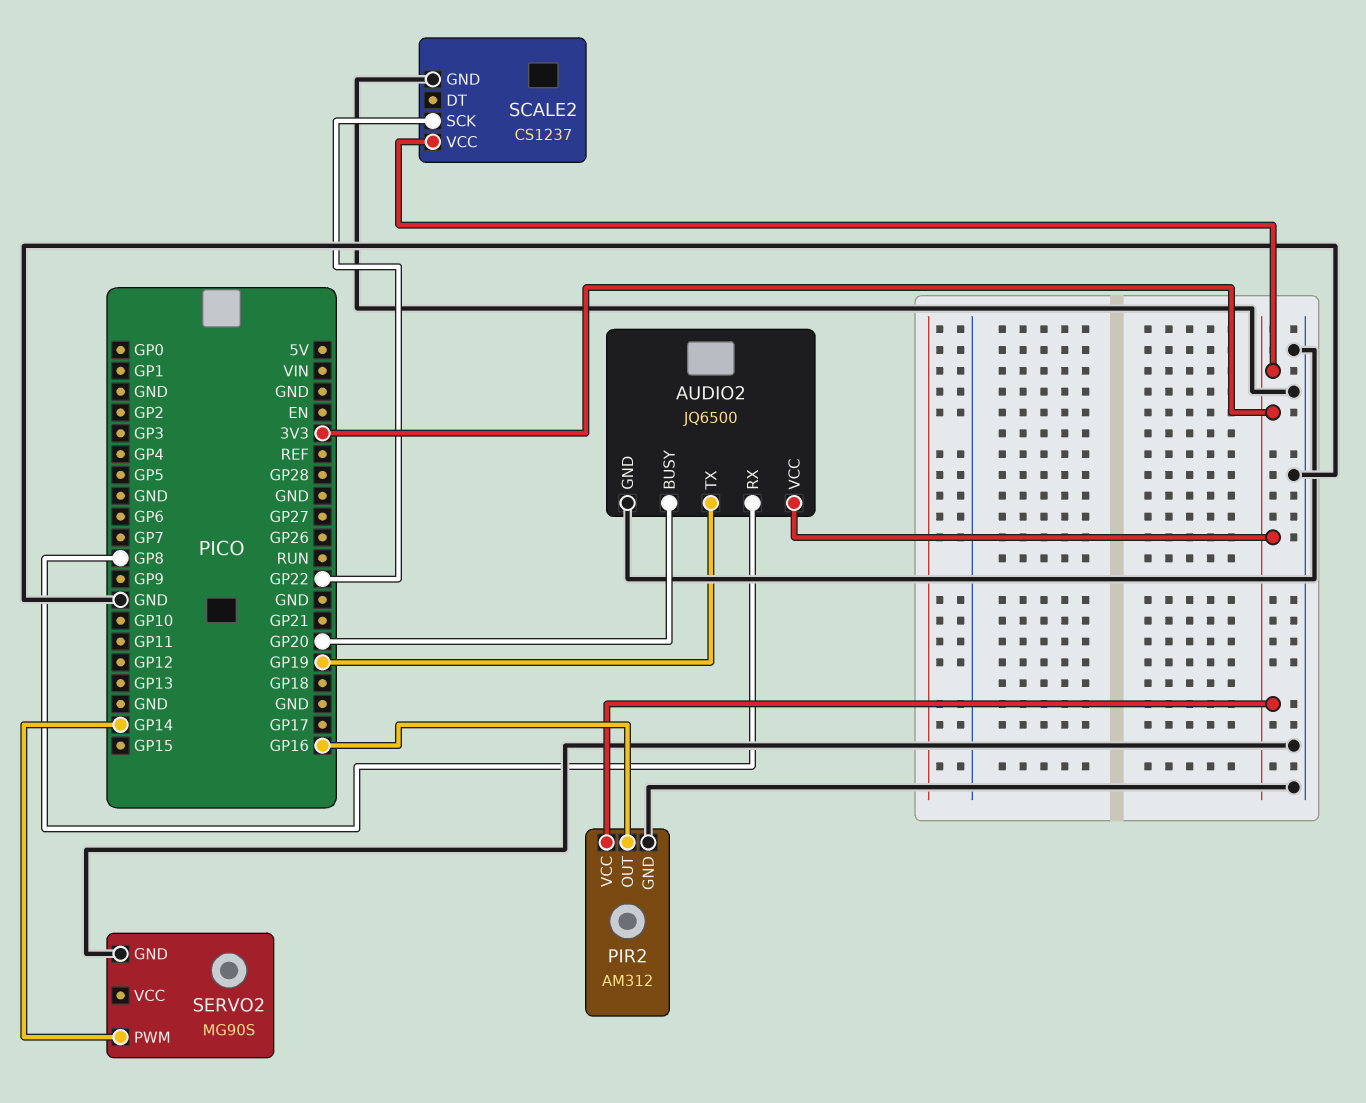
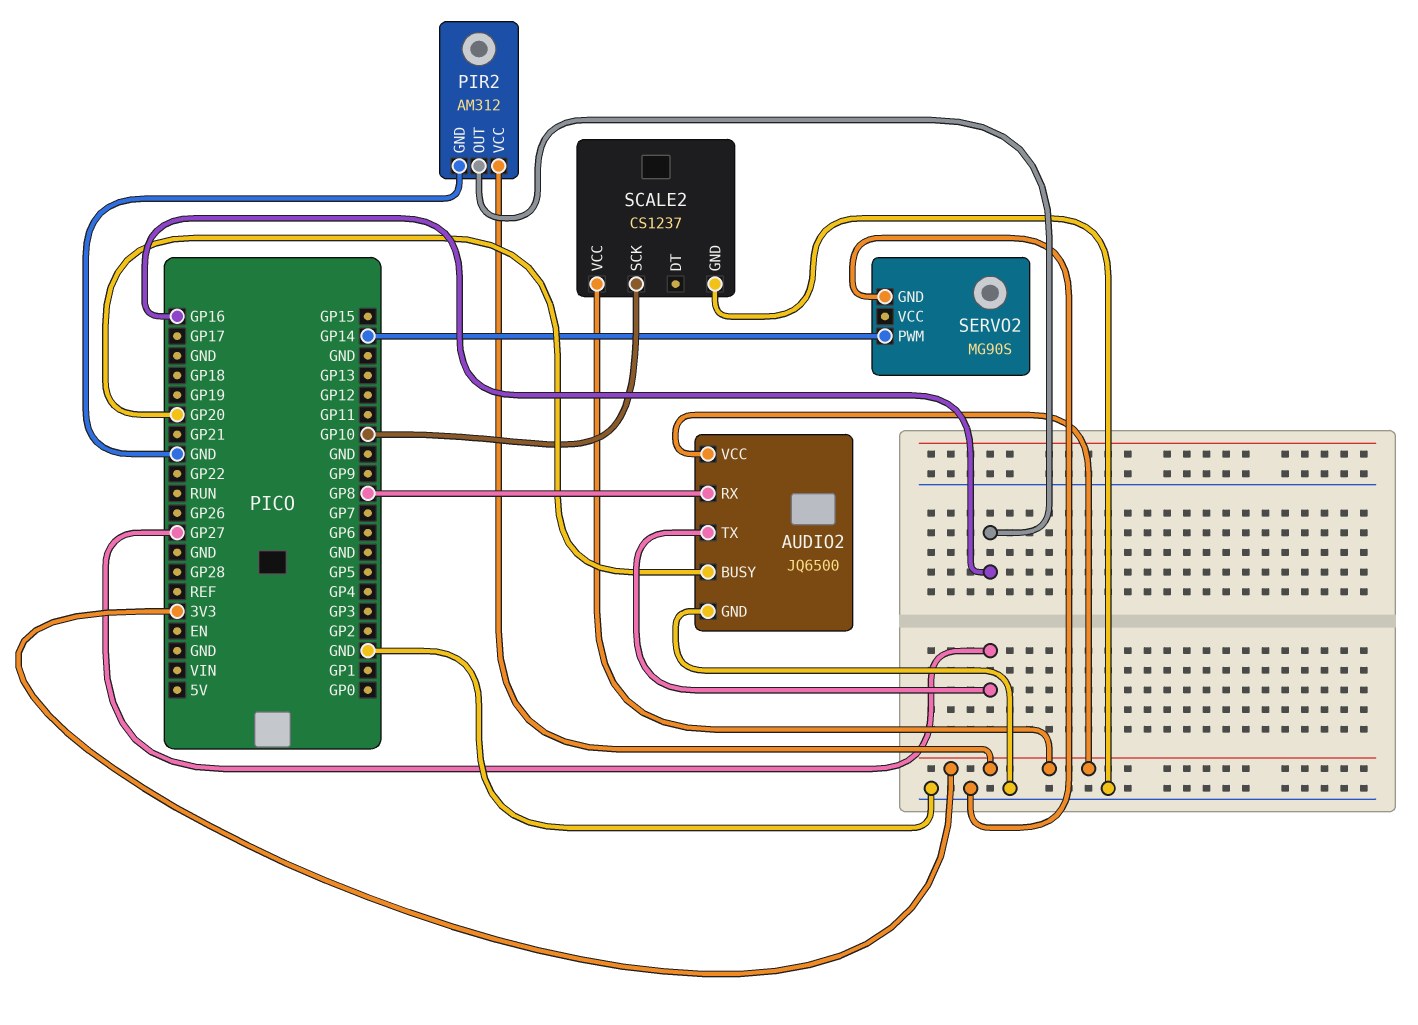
AUDIO2 pin TX: GP19 -> GP27
SCALE2 pin SCK: GP22 -> GP10

